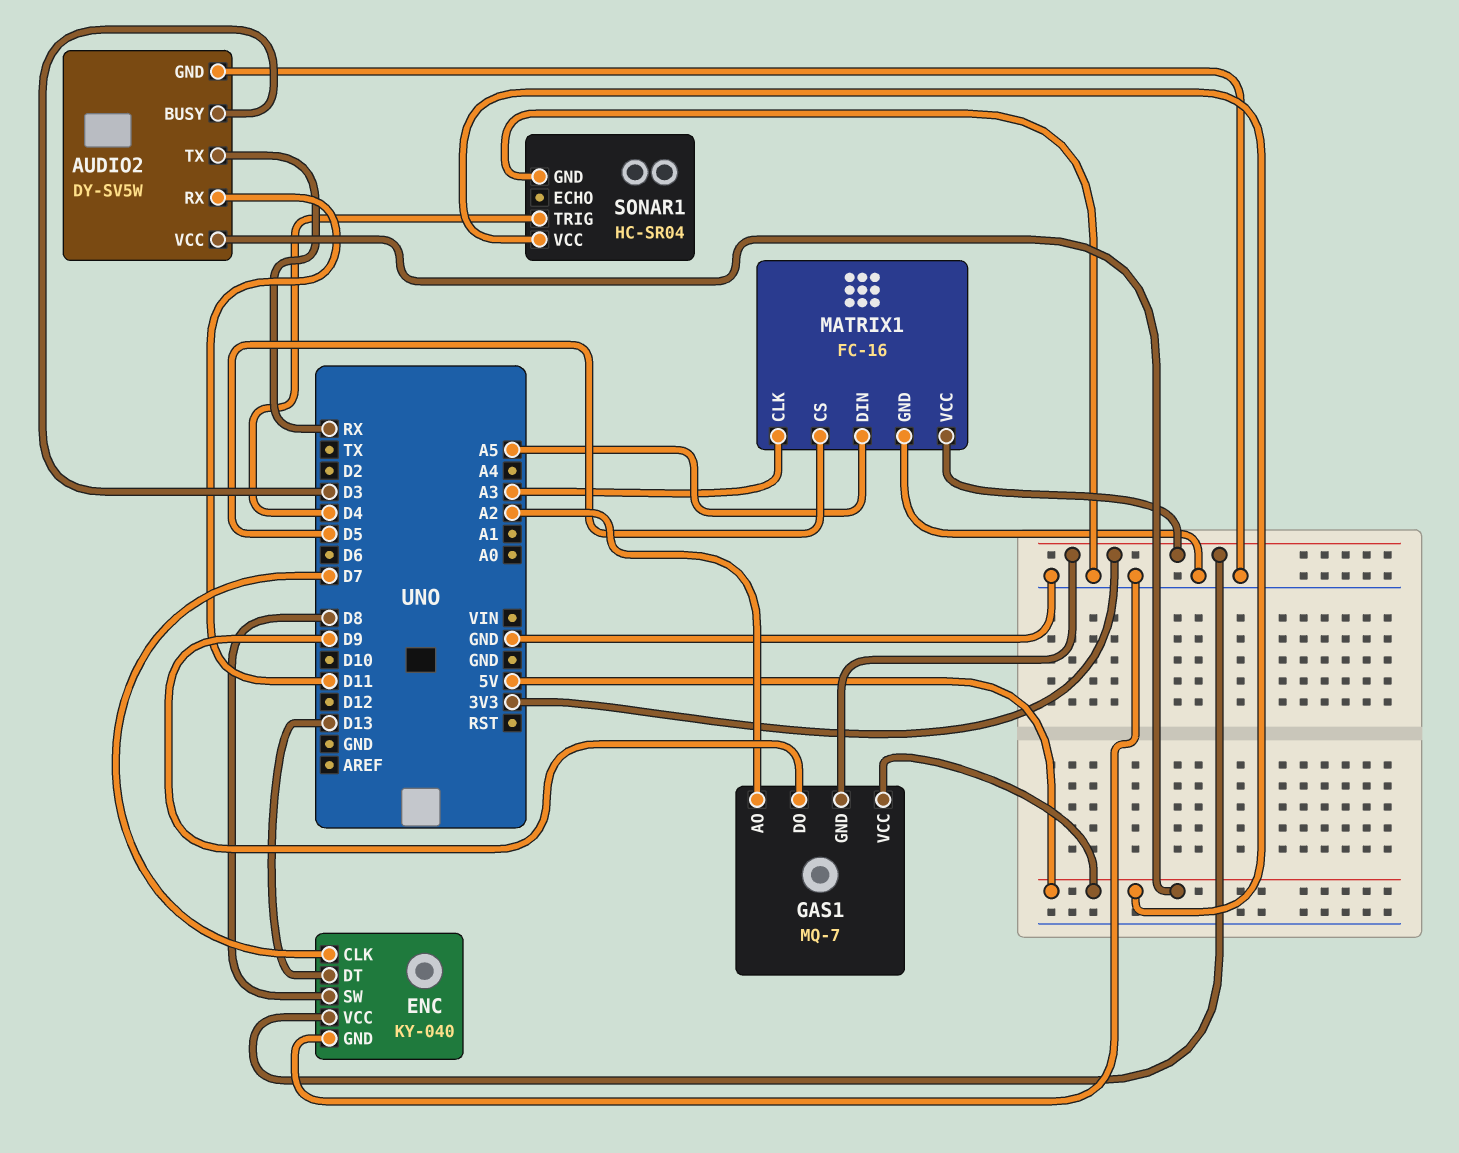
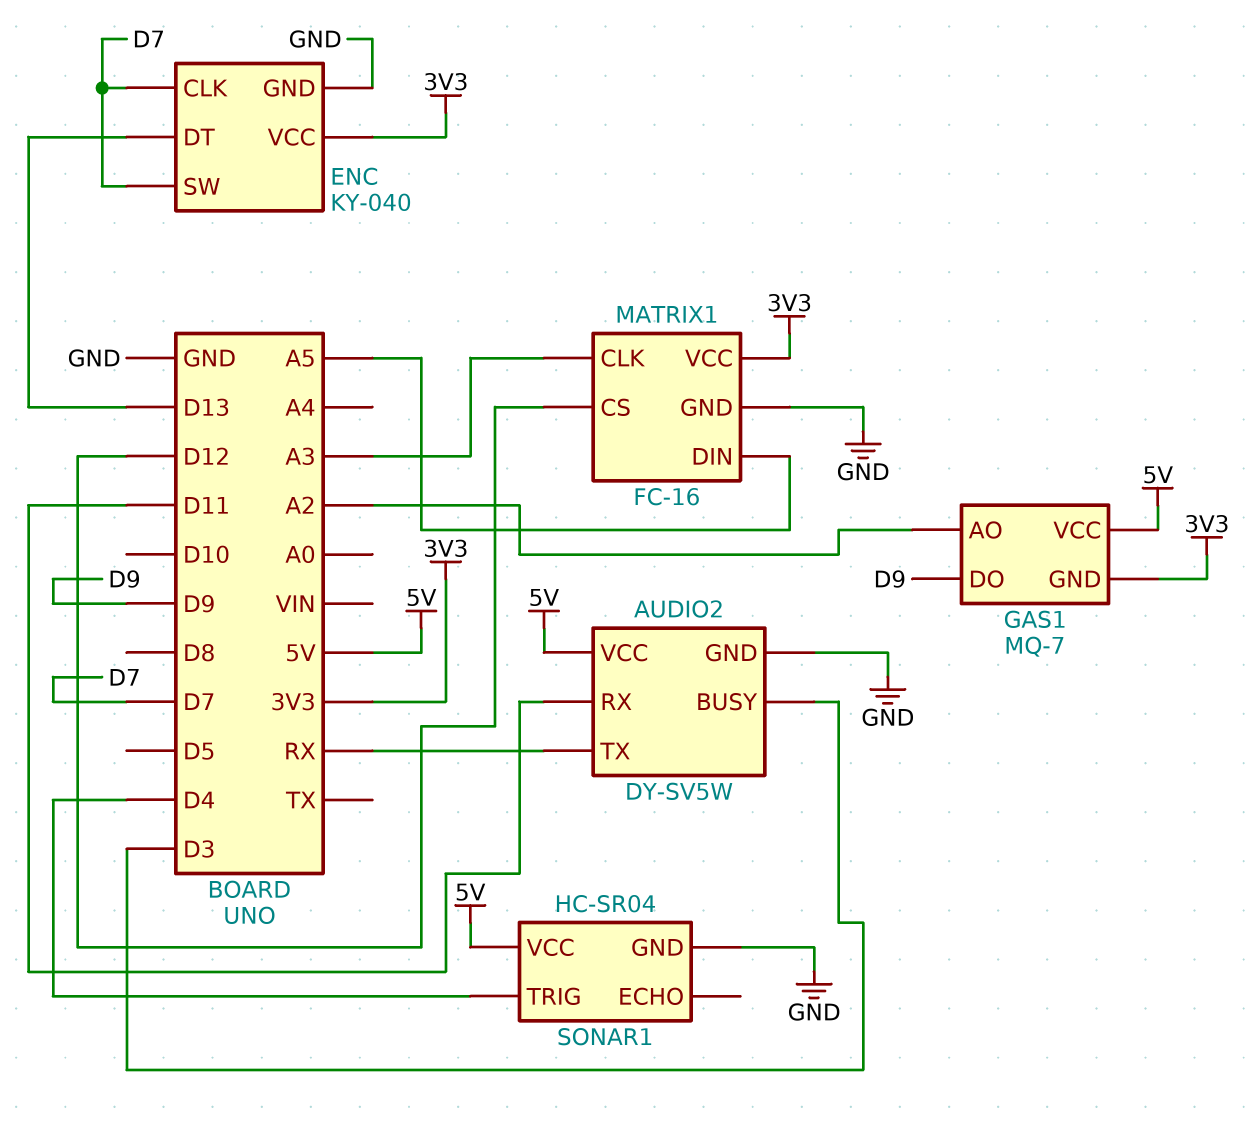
ENC pin SW: D8 -> D7
MATRIX1 pin CS: D5 -> D12

